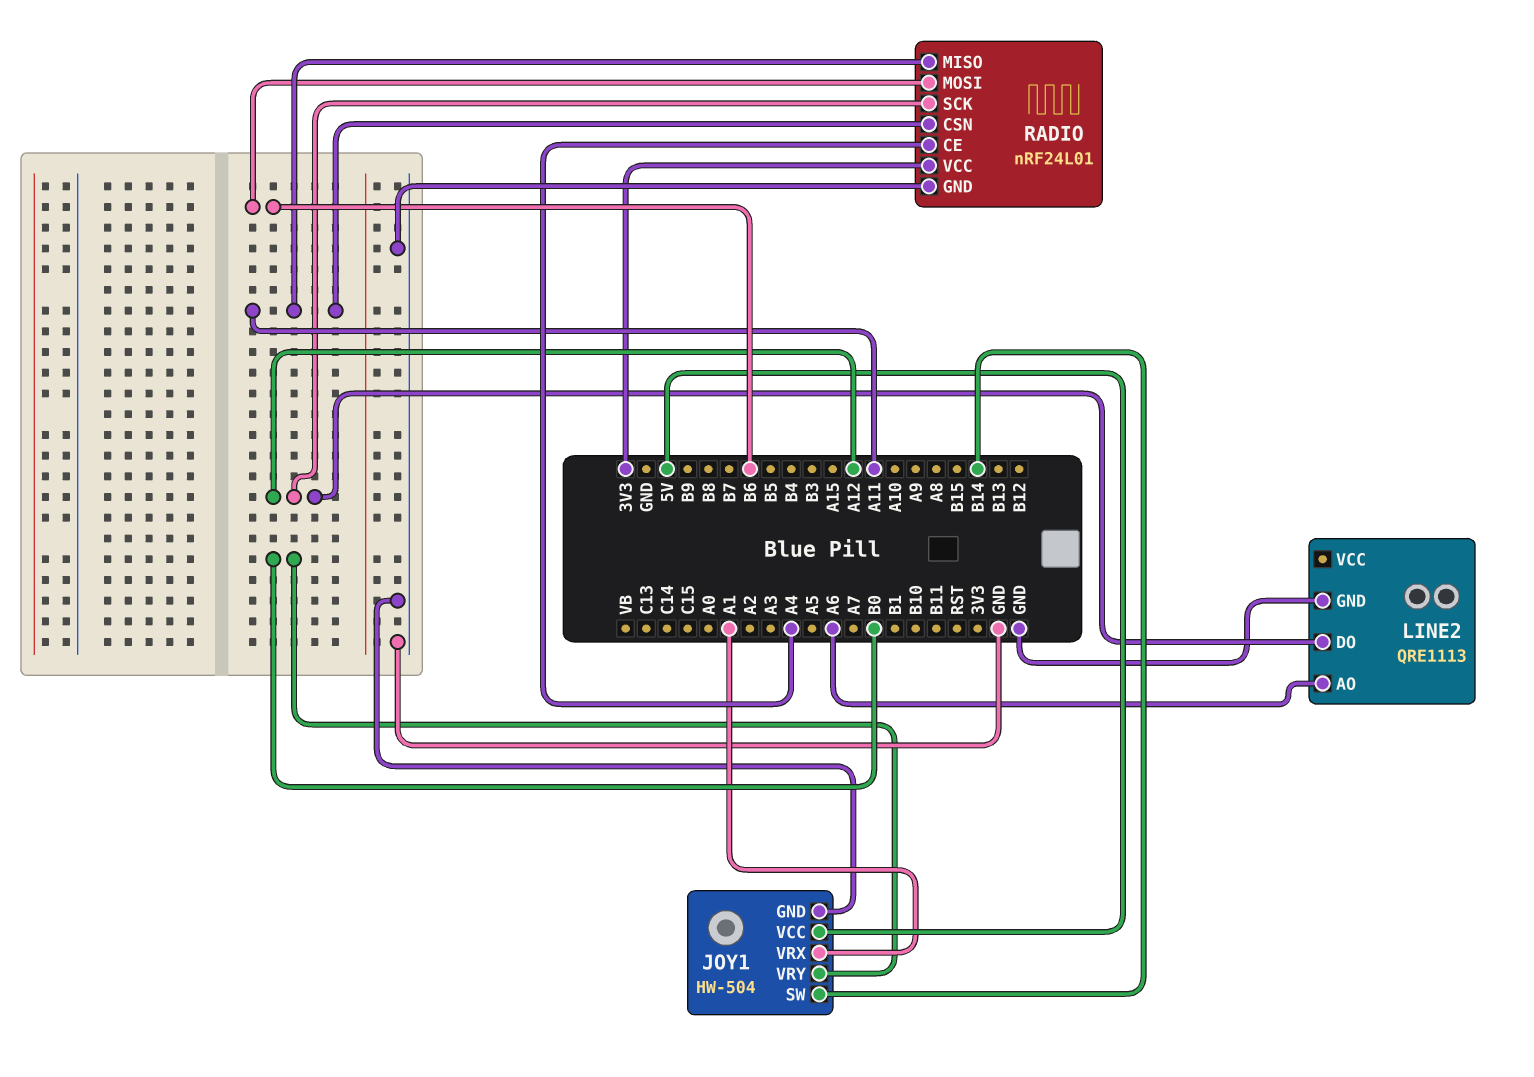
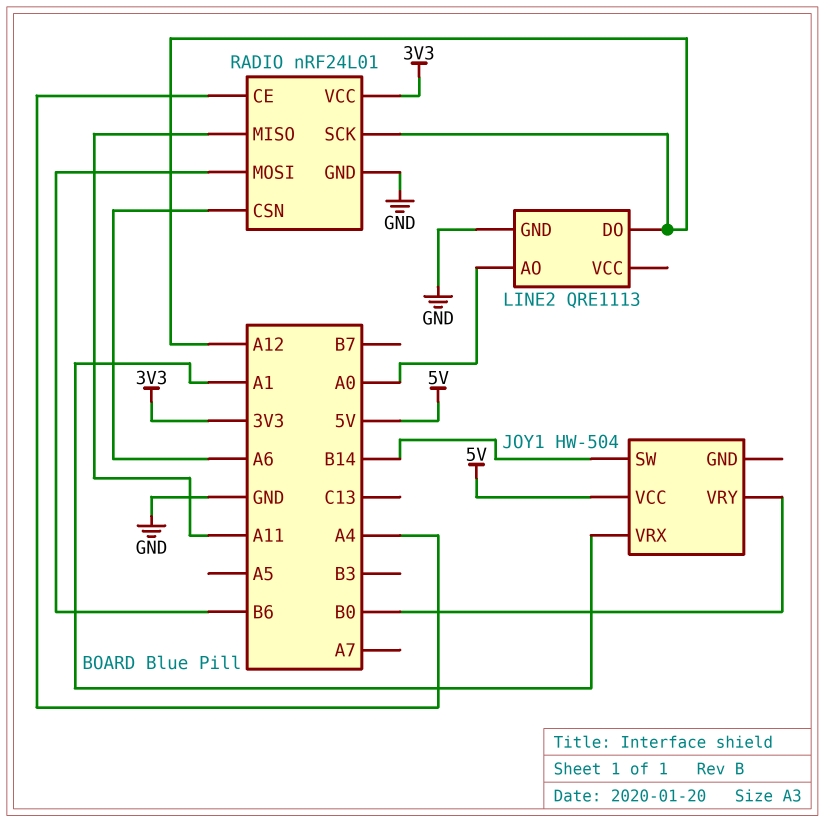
JOY1 pin GND: GND -> none
LINE2 pin AO: A6 -> A0
RADIO pin CSN: A11 -> A6

